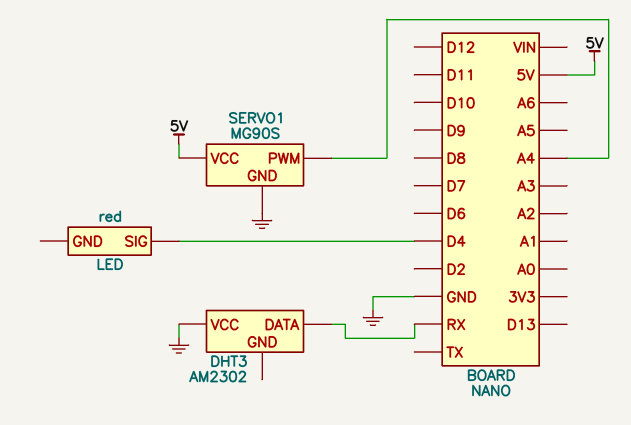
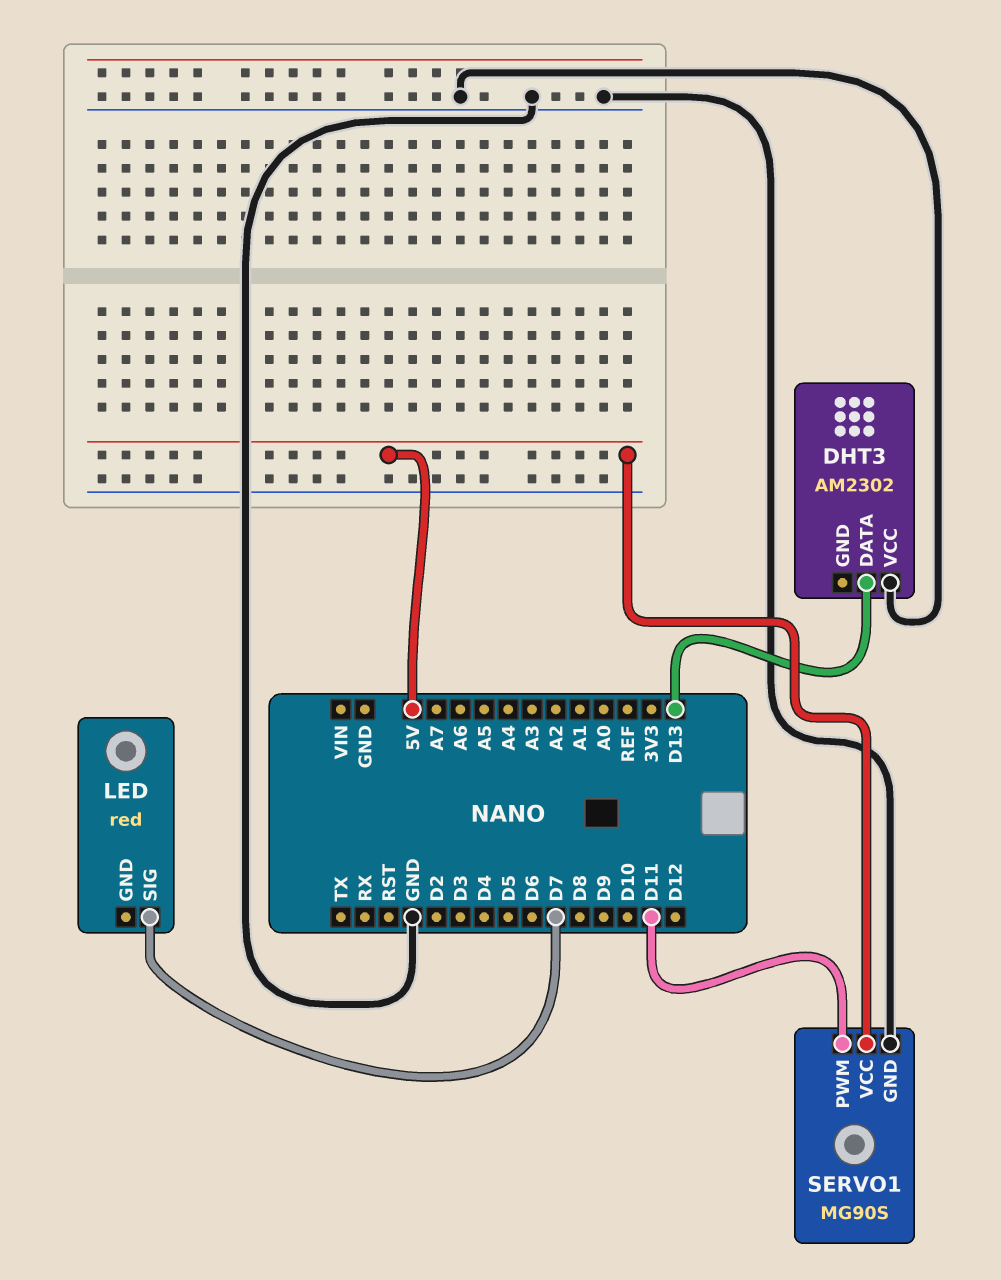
DHT3 pin DATA: RX -> D13
LED pin SIG: D4 -> D7
SERVO1 pin PWM: A4 -> D11

